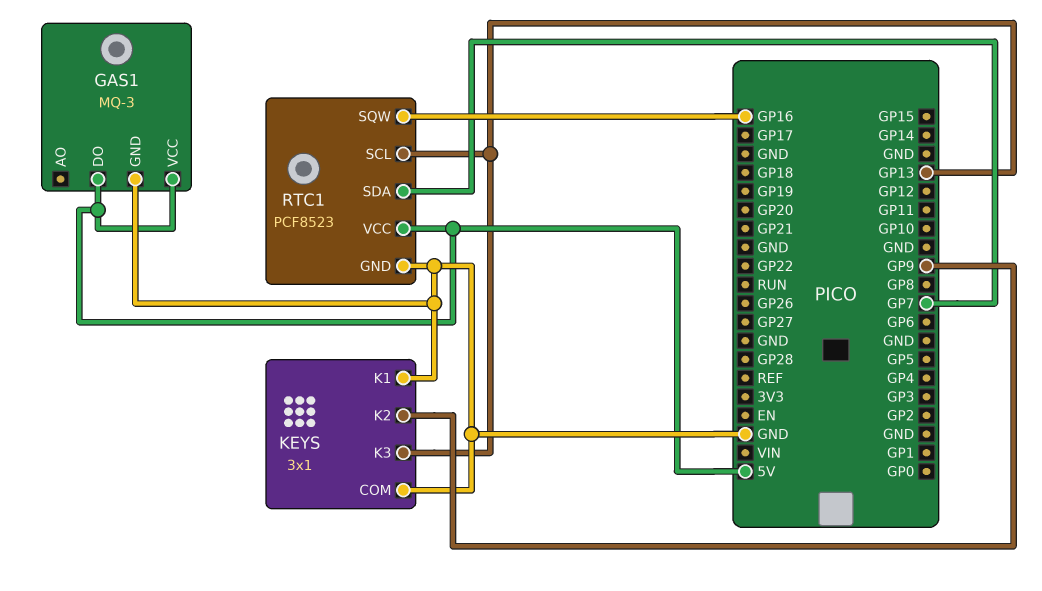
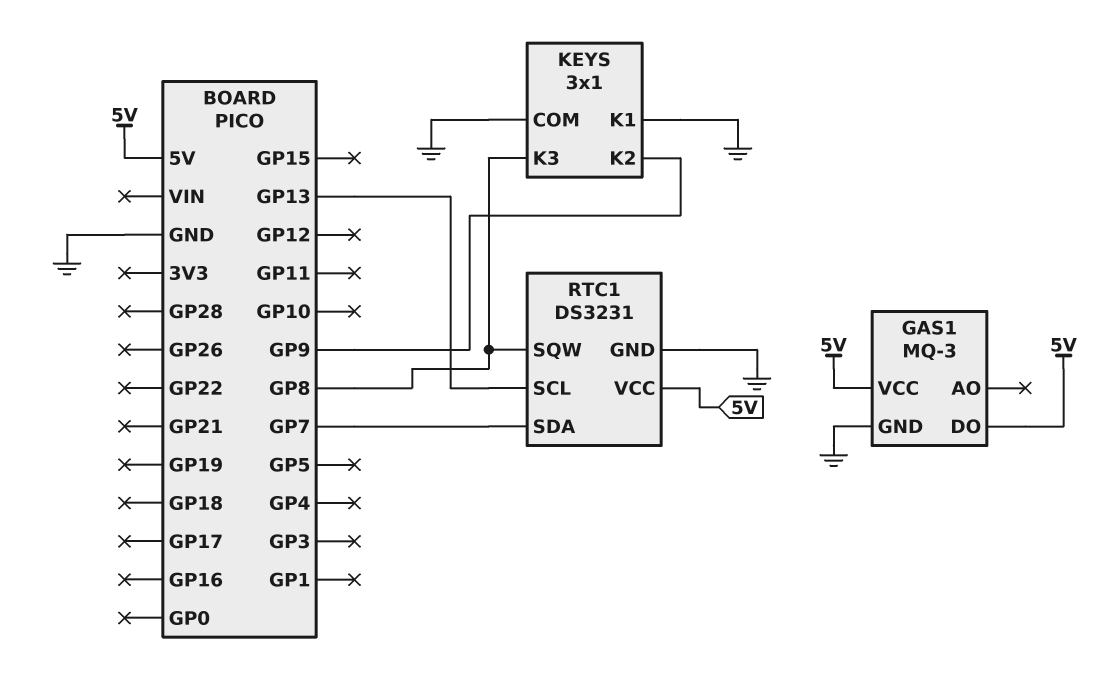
KEYS pin K3: GP13 -> GP8
RTC1: PCF8523 -> DS3231
RTC1 pin SQW: GP16 -> GP8

